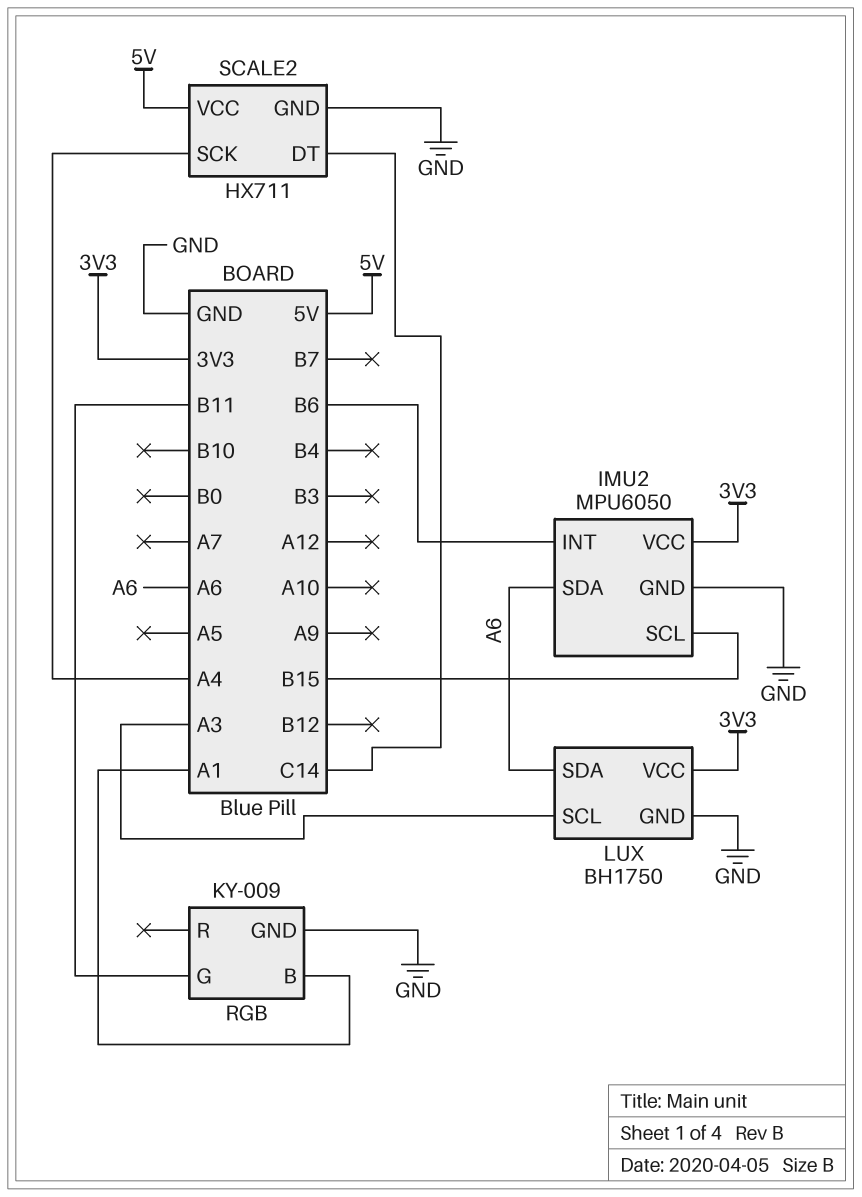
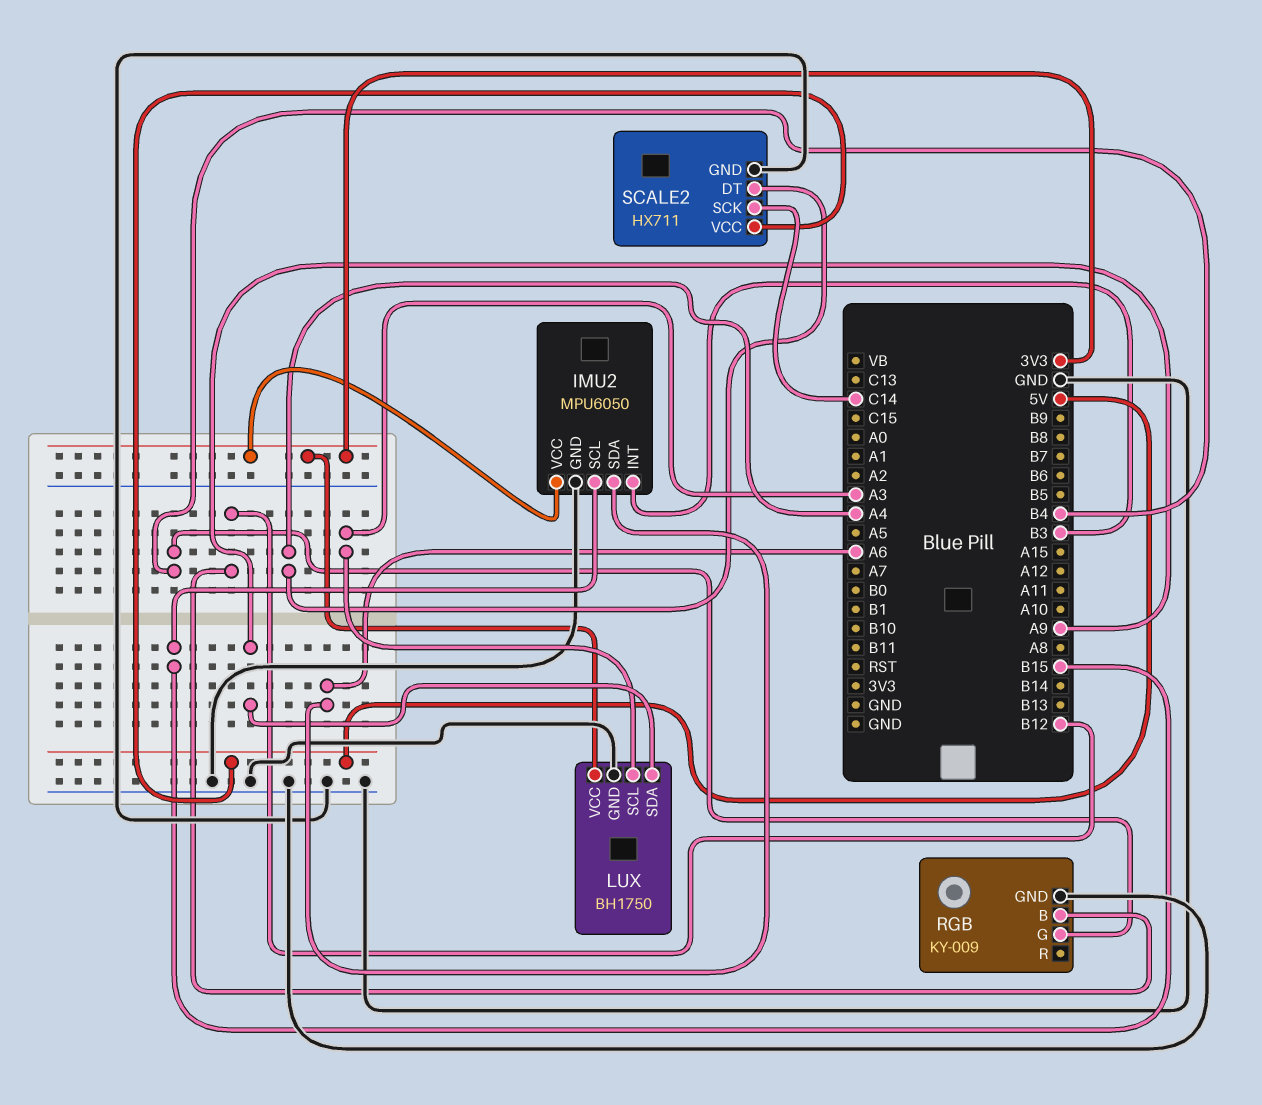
IMU2 pin INT: B6 -> B3
LUX pin SDA: A6 -> A9
RGB pin B: A1 -> B12
RGB pin G: B11 -> B4
SCALE2 pin DT: C14 -> A4
SCALE2 pin SCK: A4 -> C14

